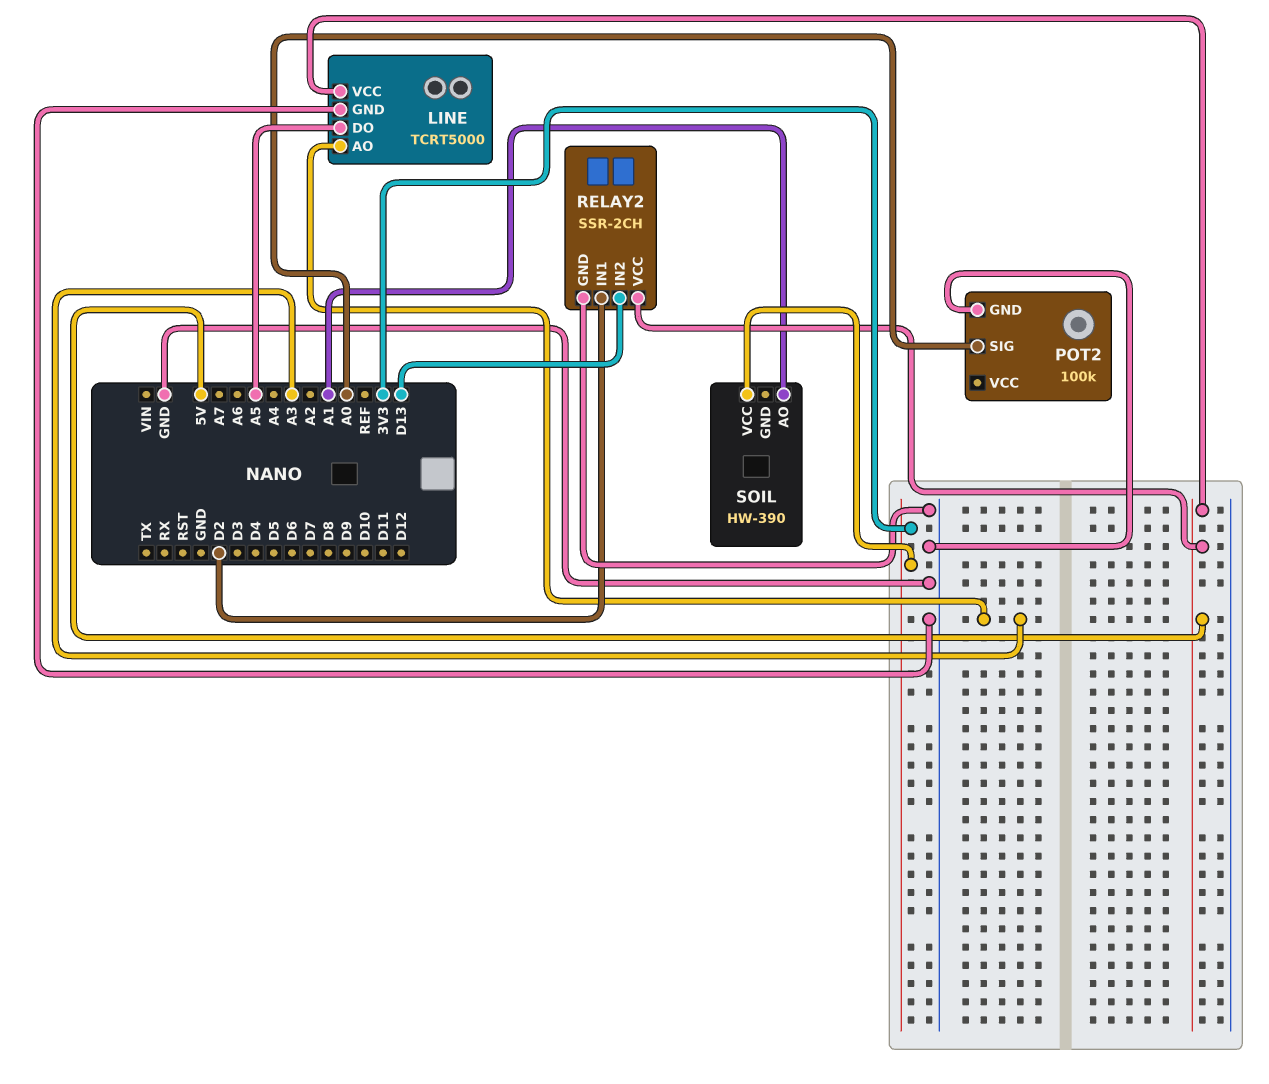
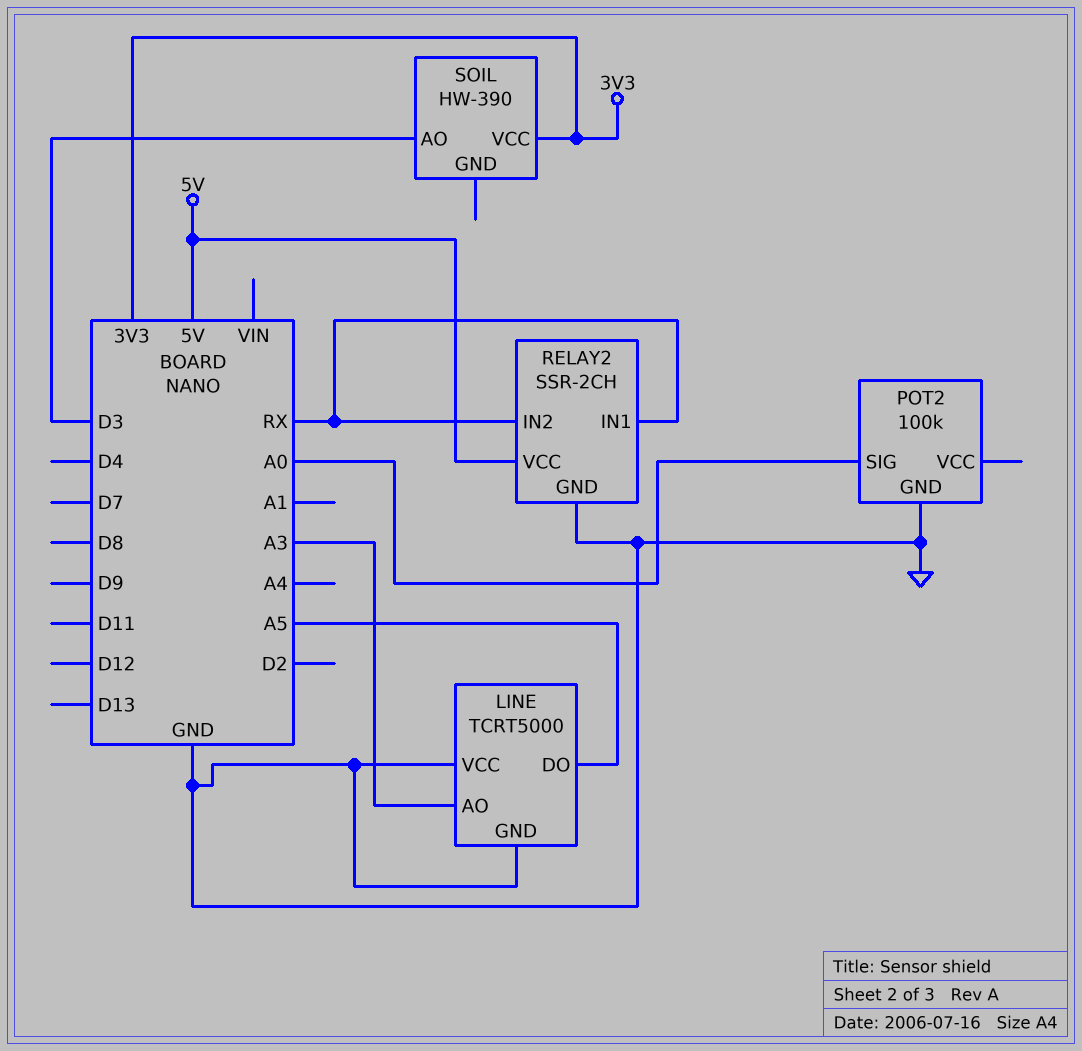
LINE pin VCC: 5V -> GND
RELAY2 pin IN1: D2 -> RX
RELAY2 pin IN2: D13 -> RX
SOIL pin AO: A1 -> D3

